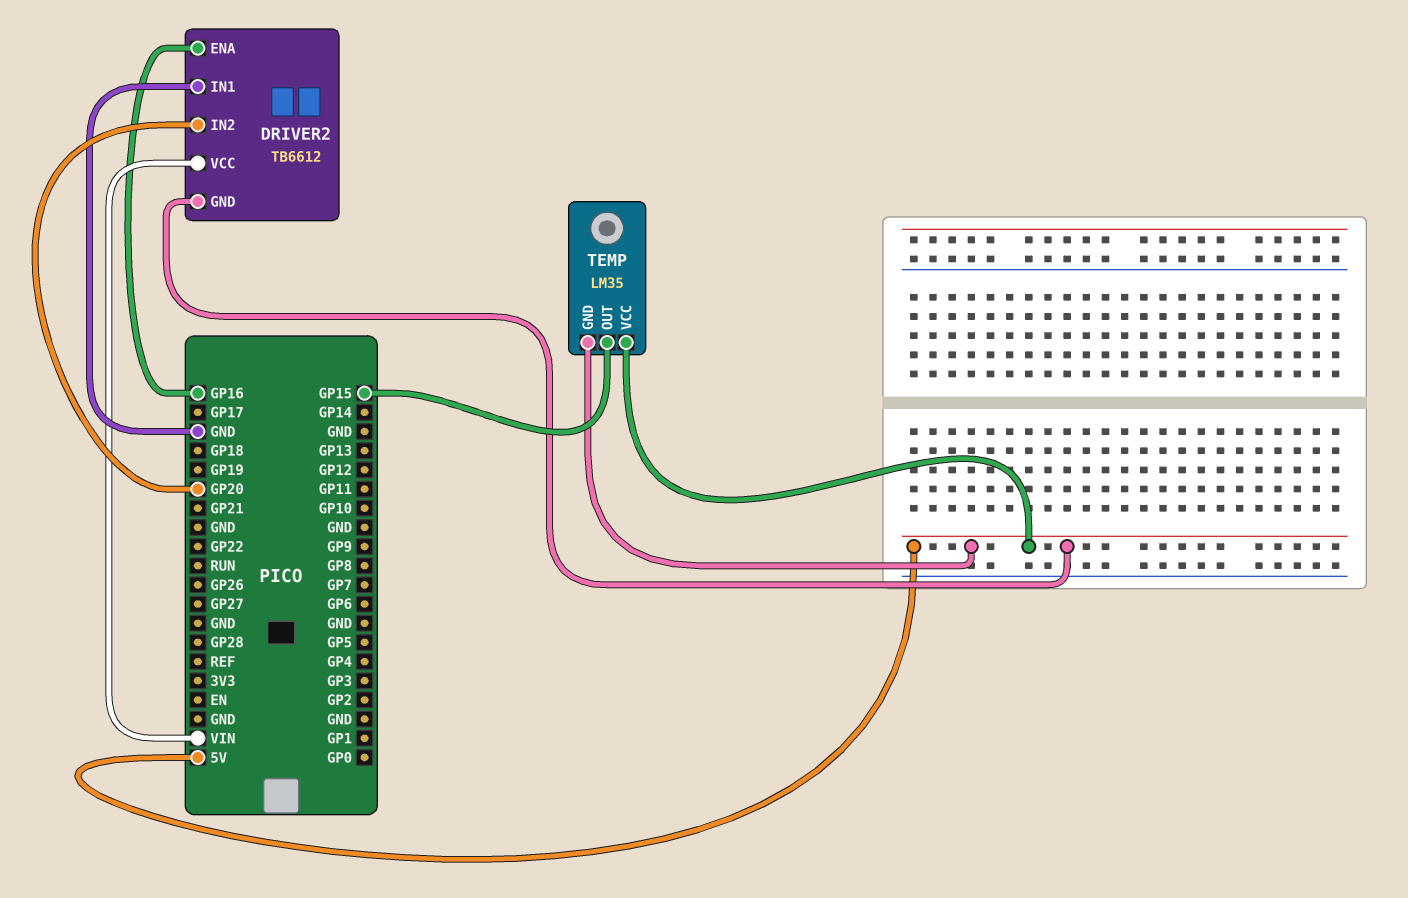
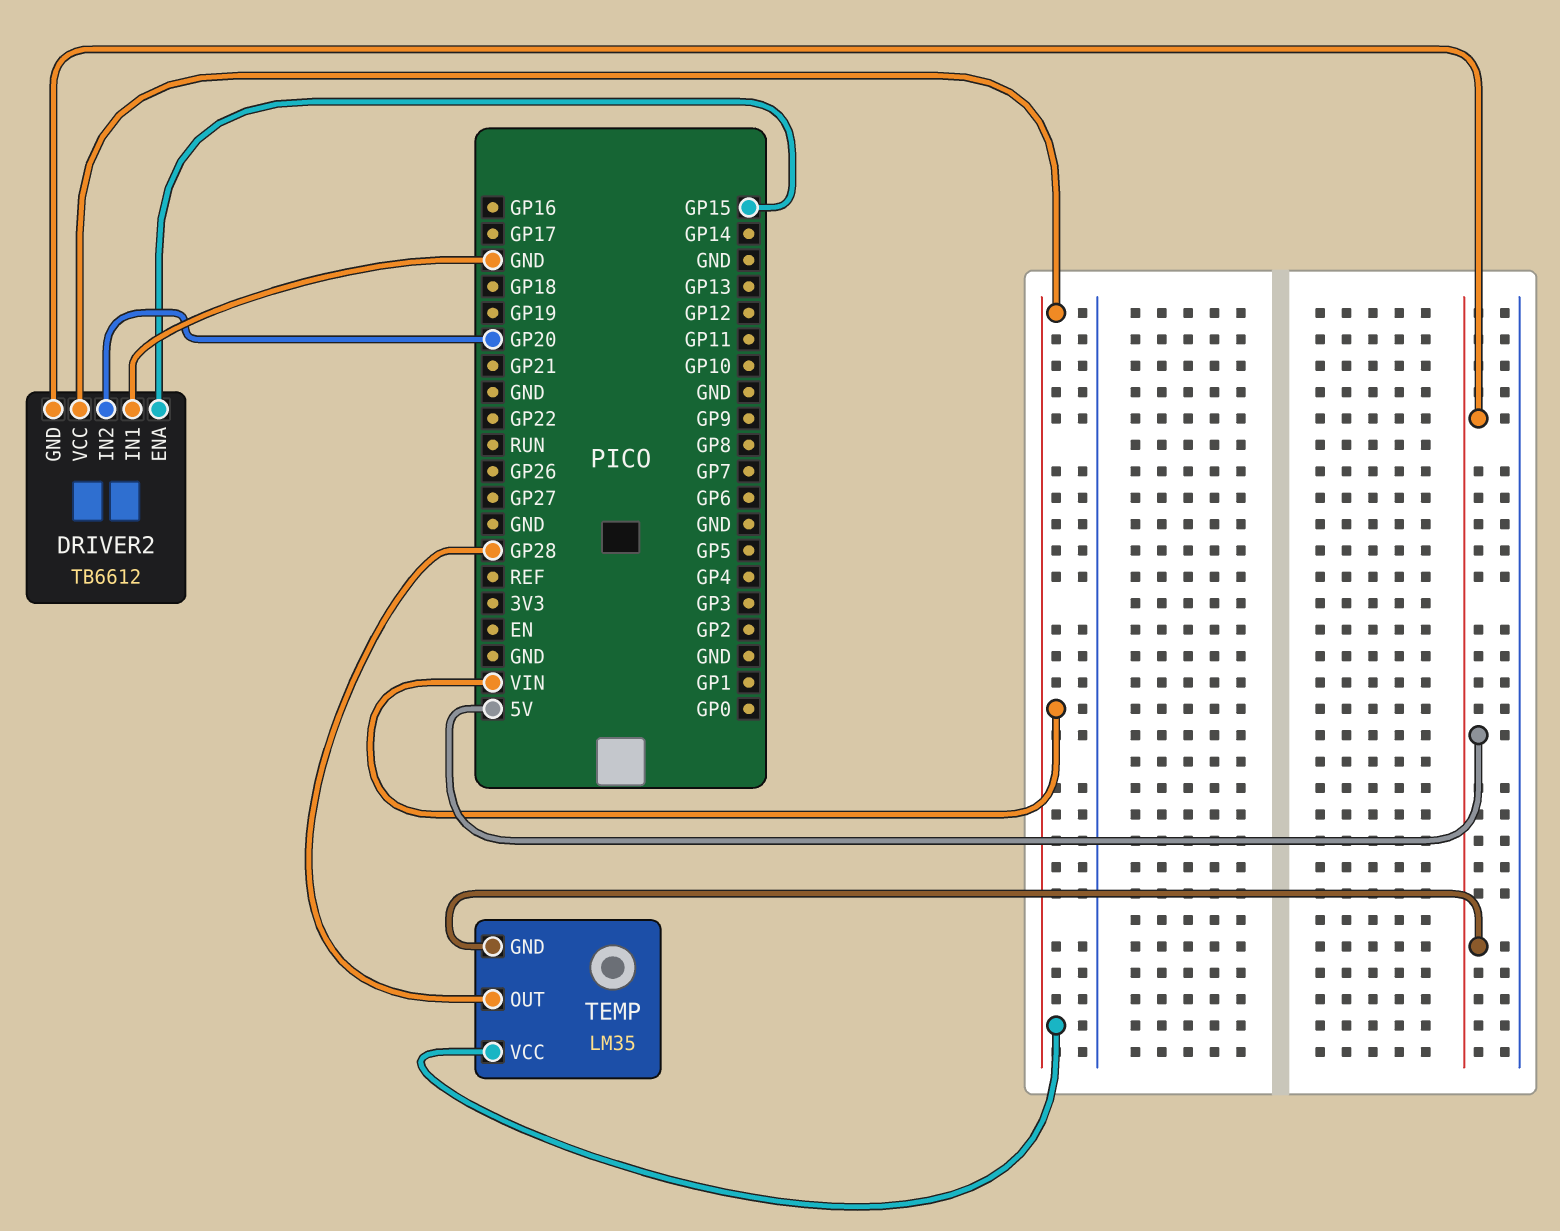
DRIVER2 pin ENA: GP16 -> GP15
TEMP pin OUT: GP15 -> GP28
TEMP pin VCC: 5V -> VIN

